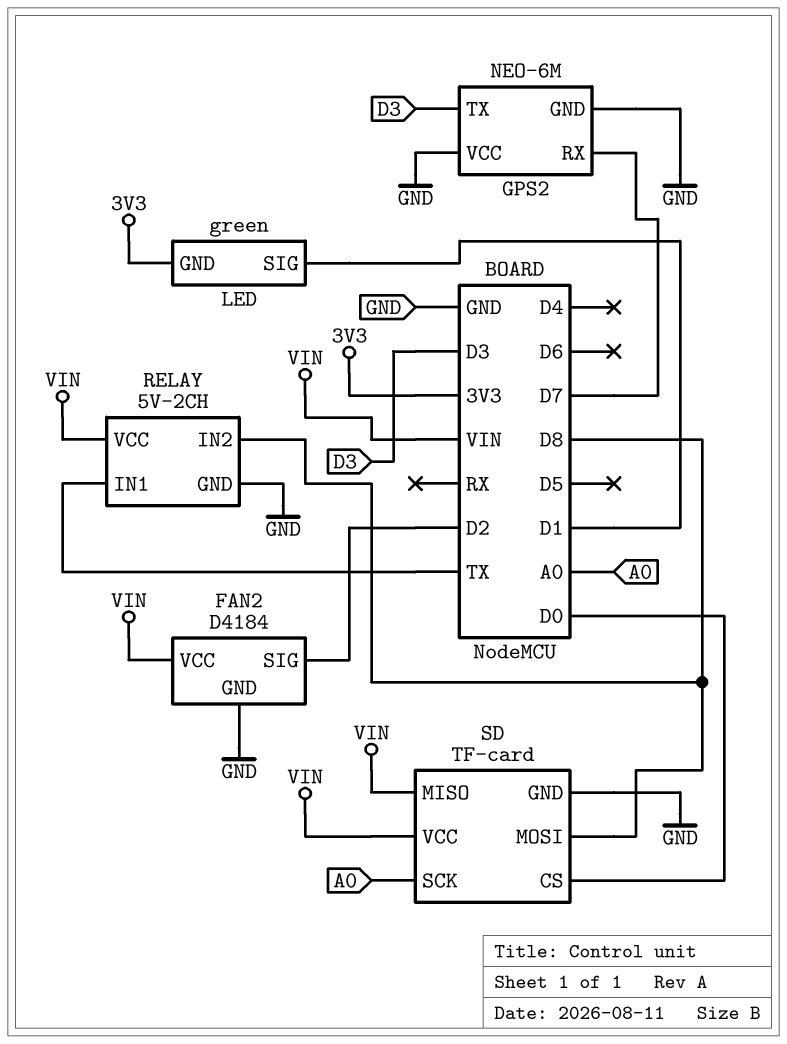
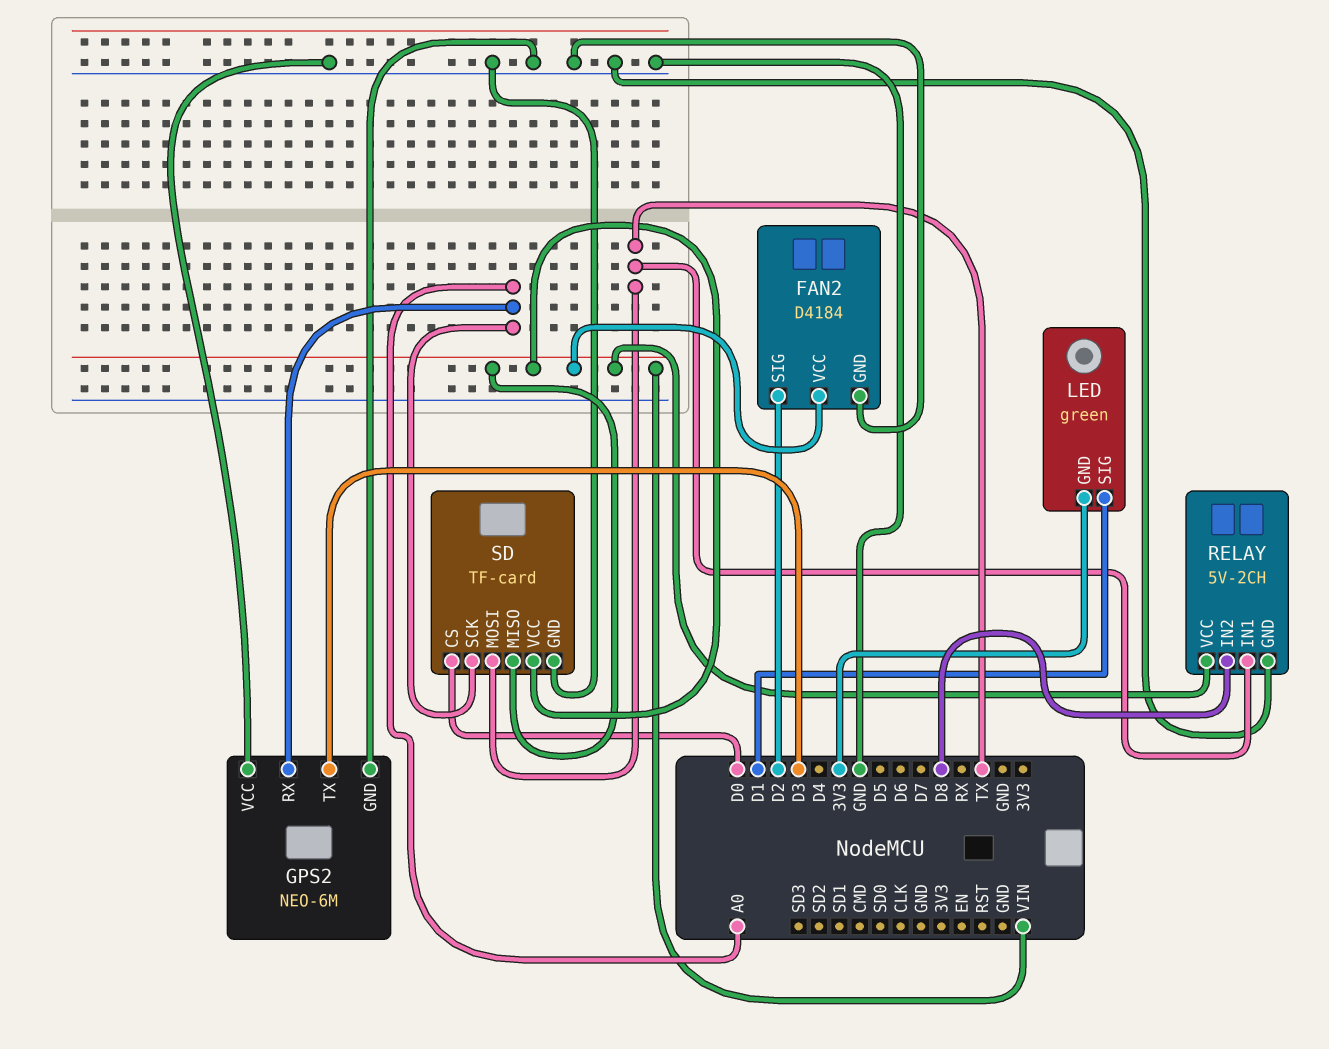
GPS2 pin RX: D7 -> A0
SD pin MOSI: D8 -> TX

